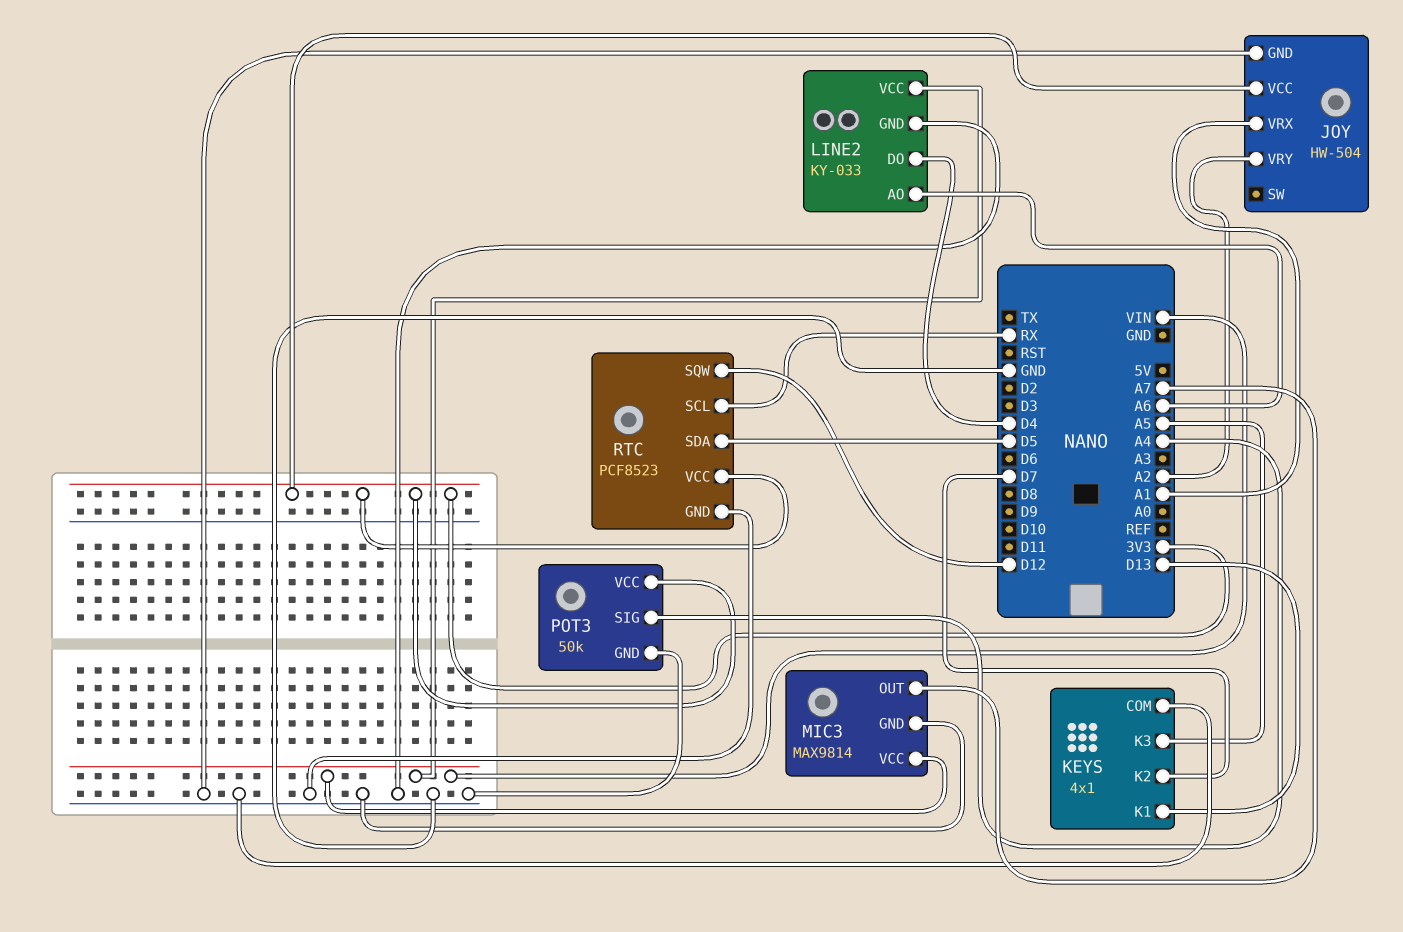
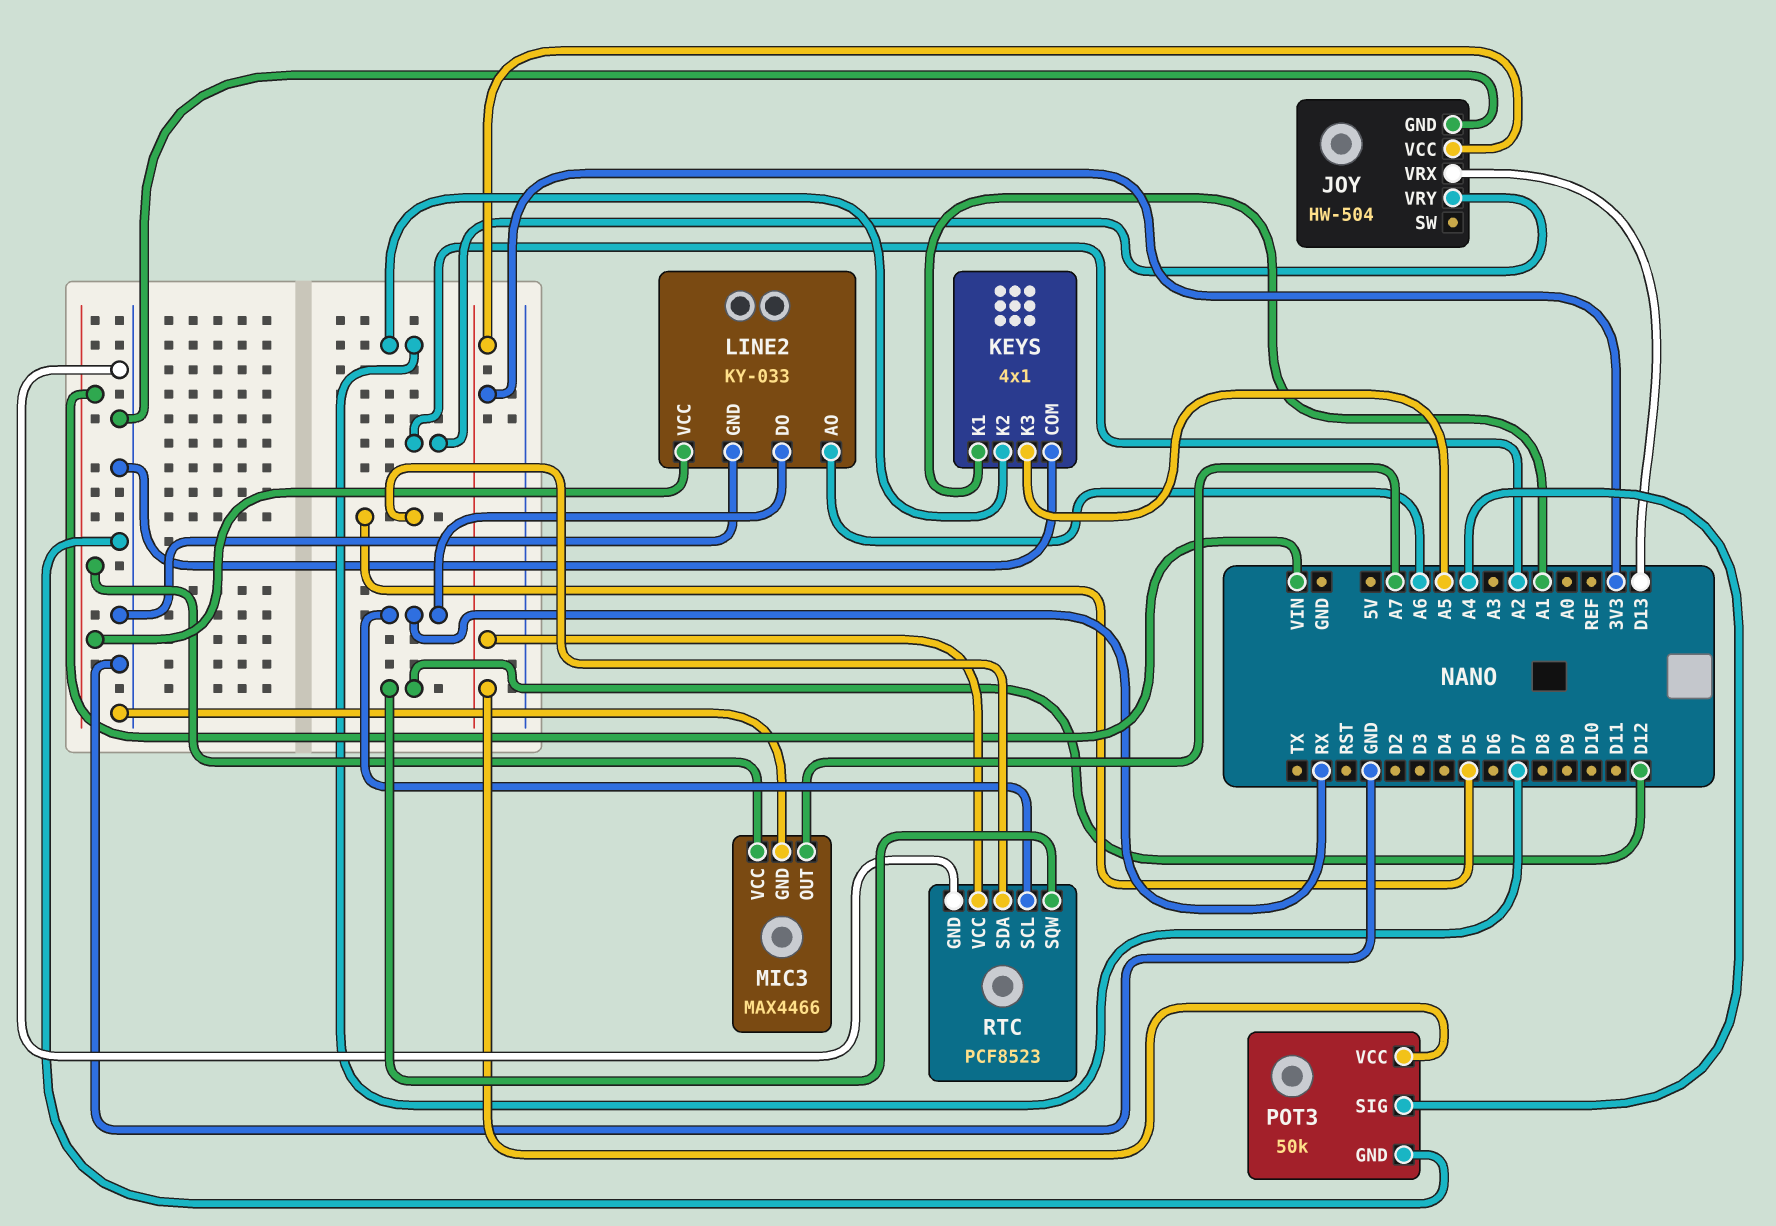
JOY pin VRX: A1 -> D13
KEYS pin K1: D13 -> A1
LINE2 pin DO: D4 -> RX
MIC3: MAX9814 -> MAX4466

